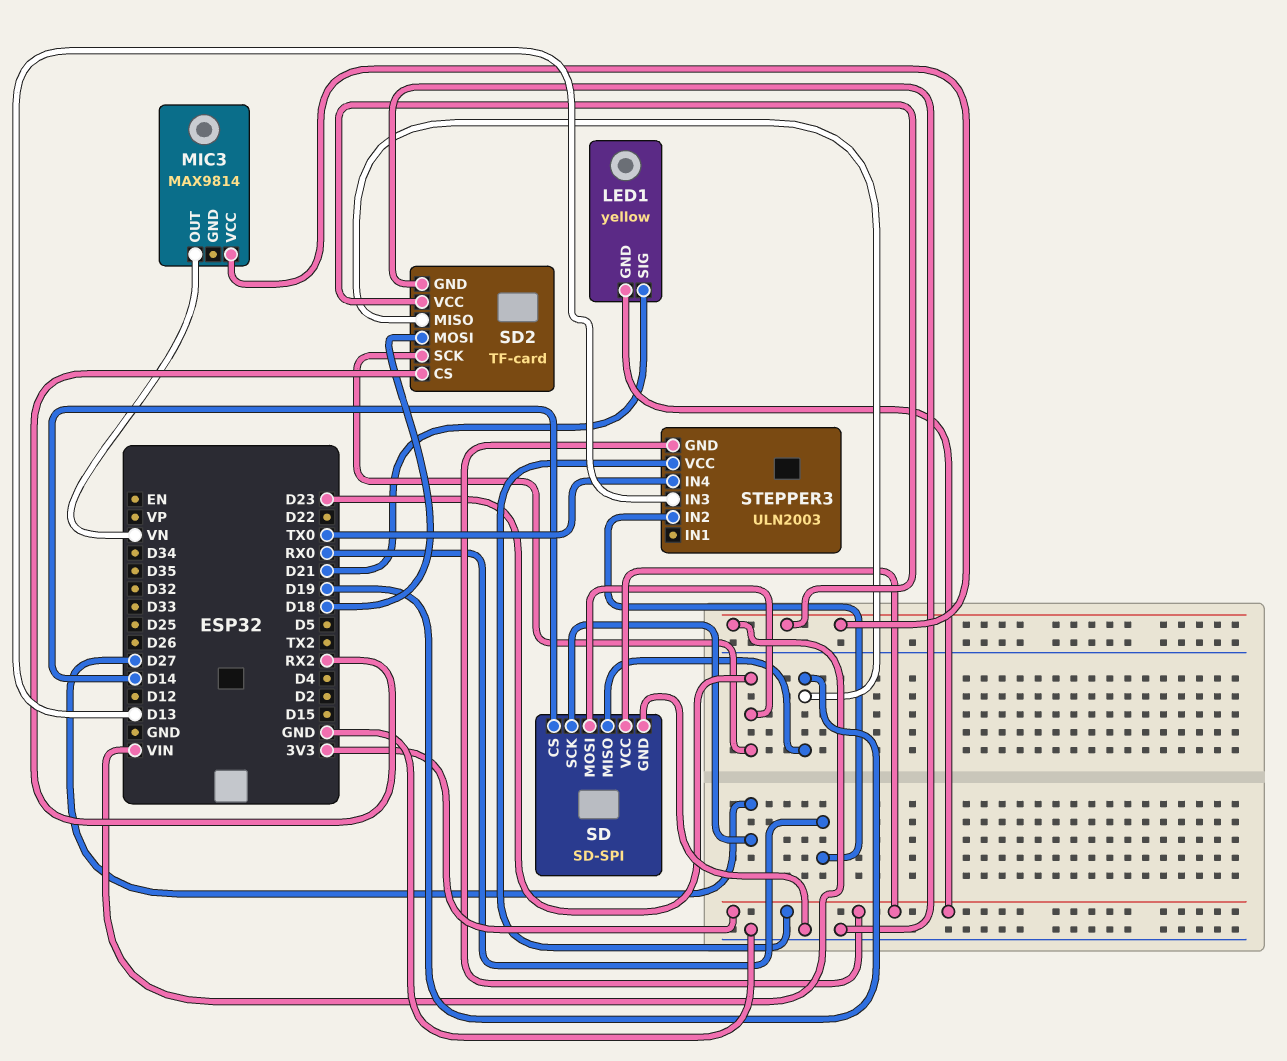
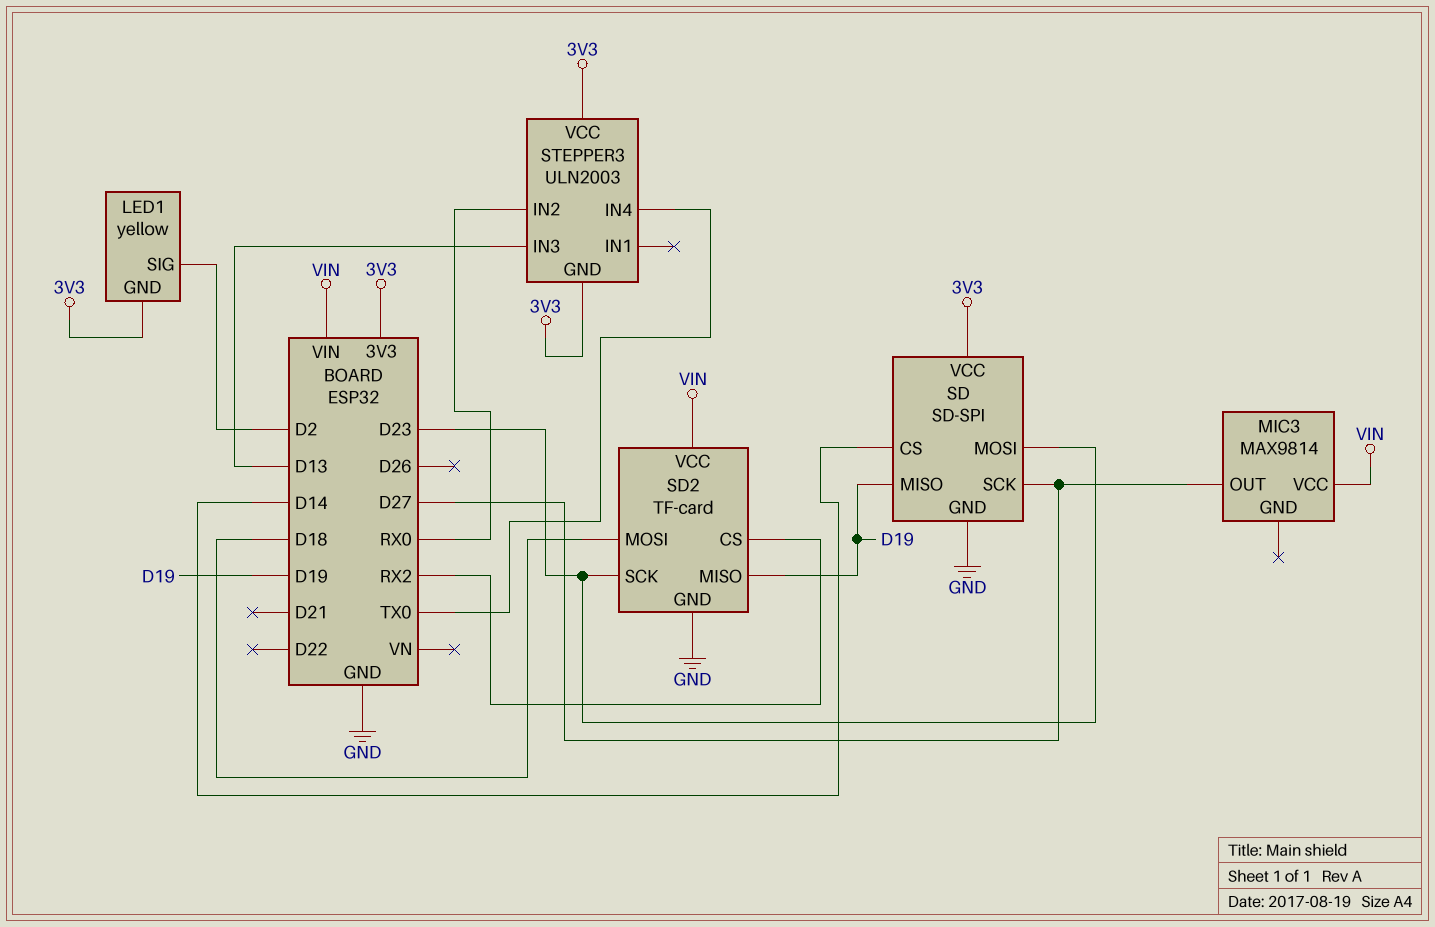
LED1 pin SIG: D21 -> D2
MIC3 pin OUT: VN -> D27

